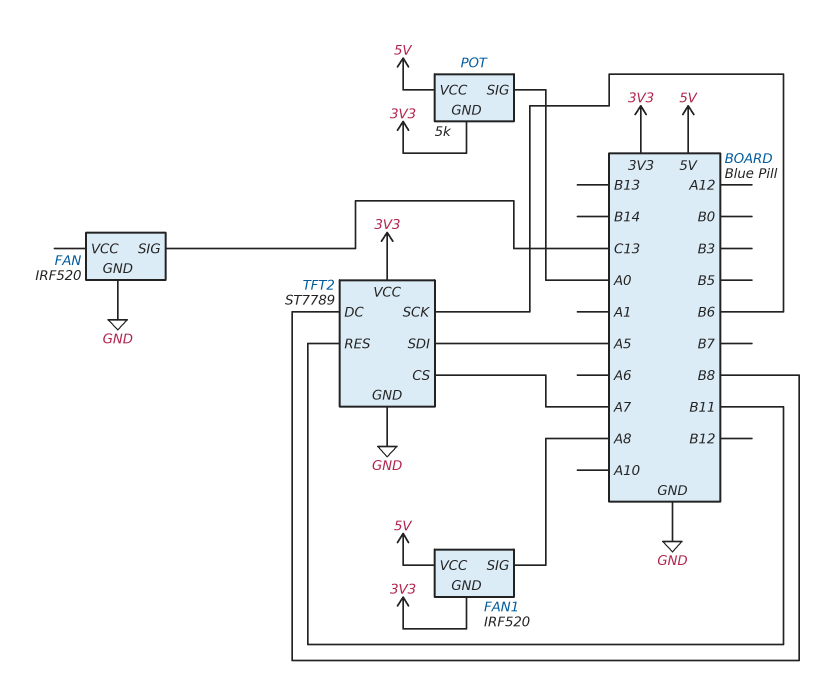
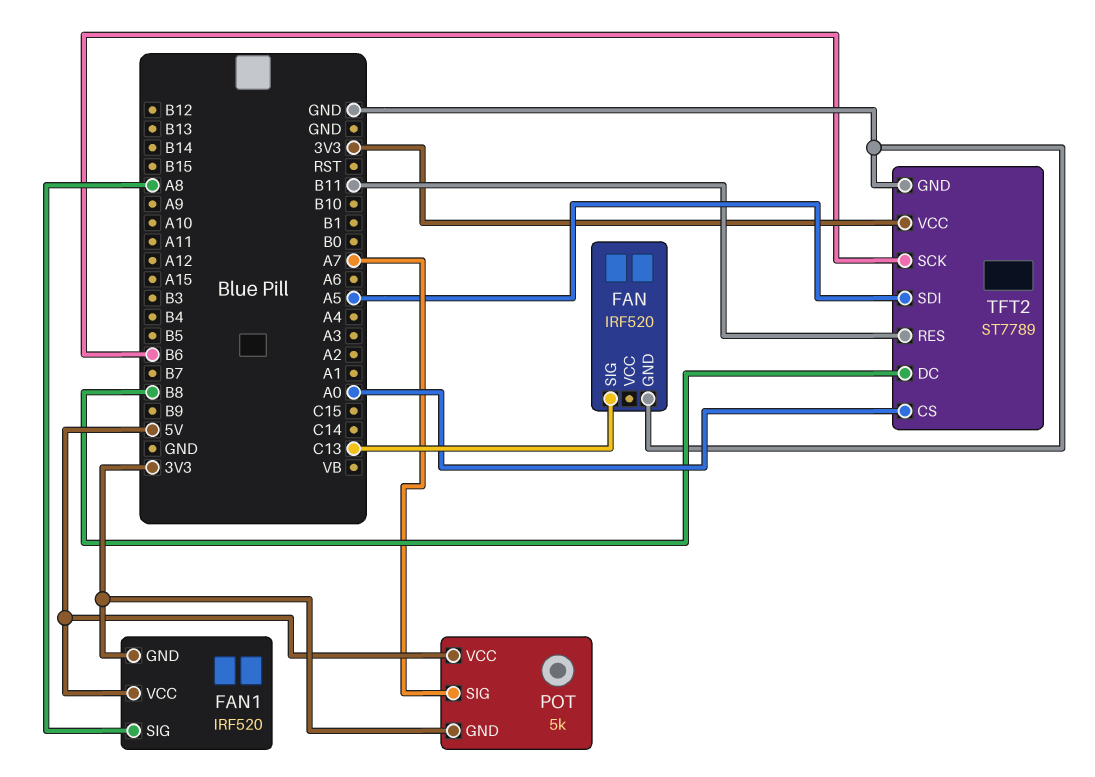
POT pin SIG: A0 -> A7
TFT2 pin CS: A7 -> A0

